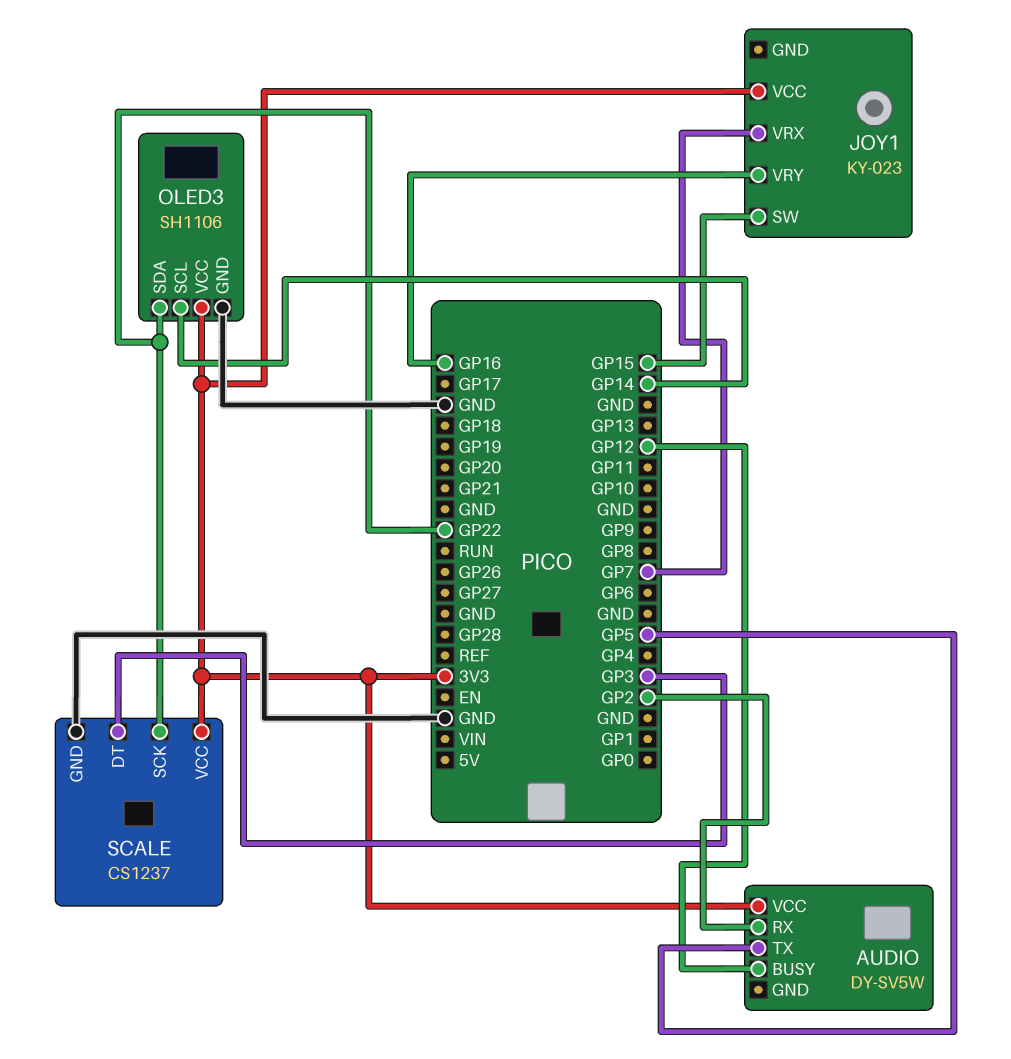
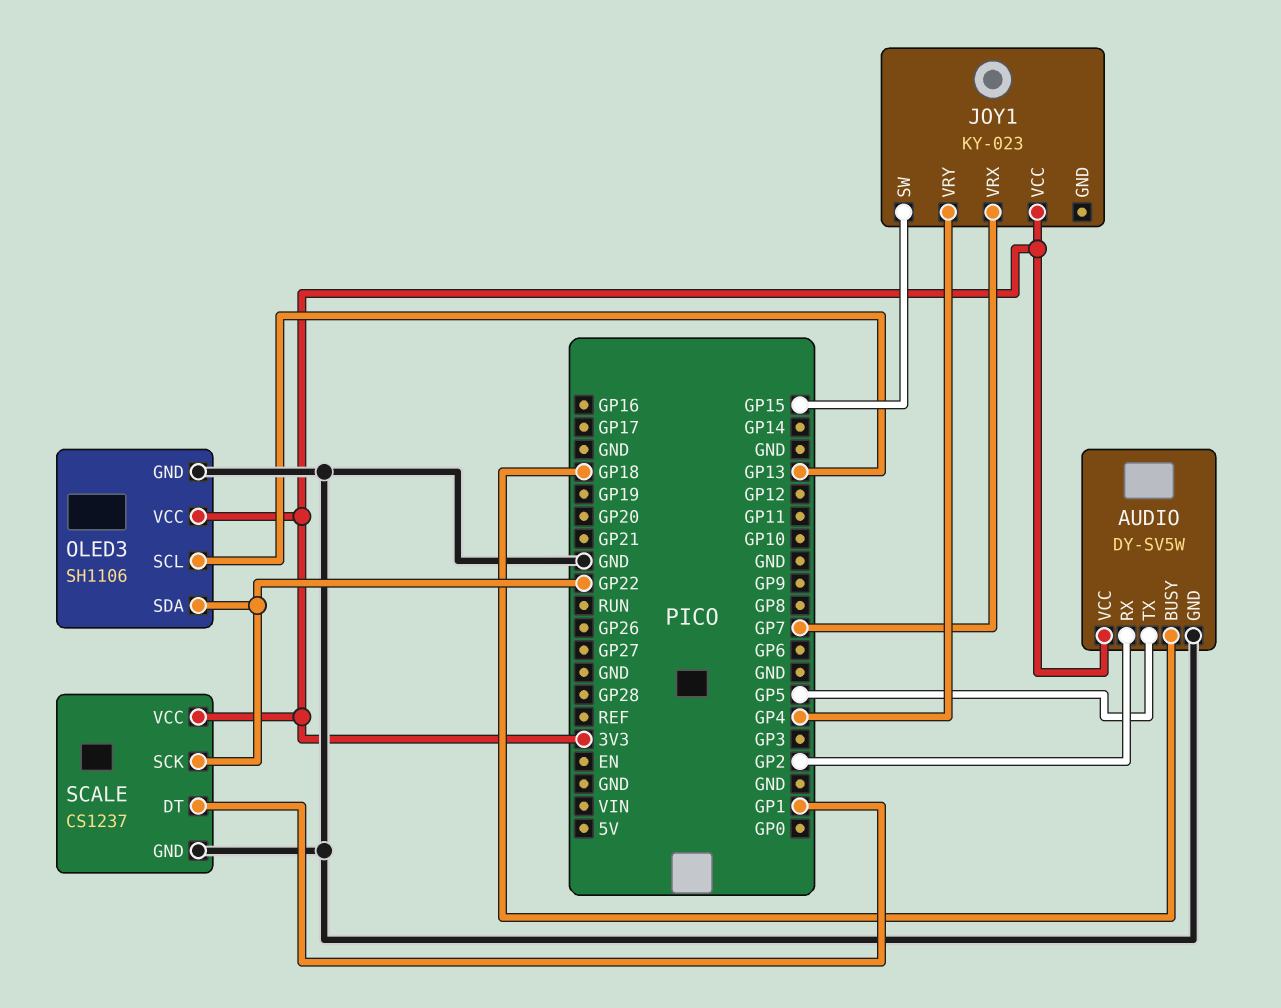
AUDIO pin BUSY: GP12 -> GP18
AUDIO pin GND: none -> GND
JOY1 pin VRY: GP16 -> GP4
OLED3 pin SCL: GP14 -> GP13
SCALE pin DT: GP3 -> GP1

